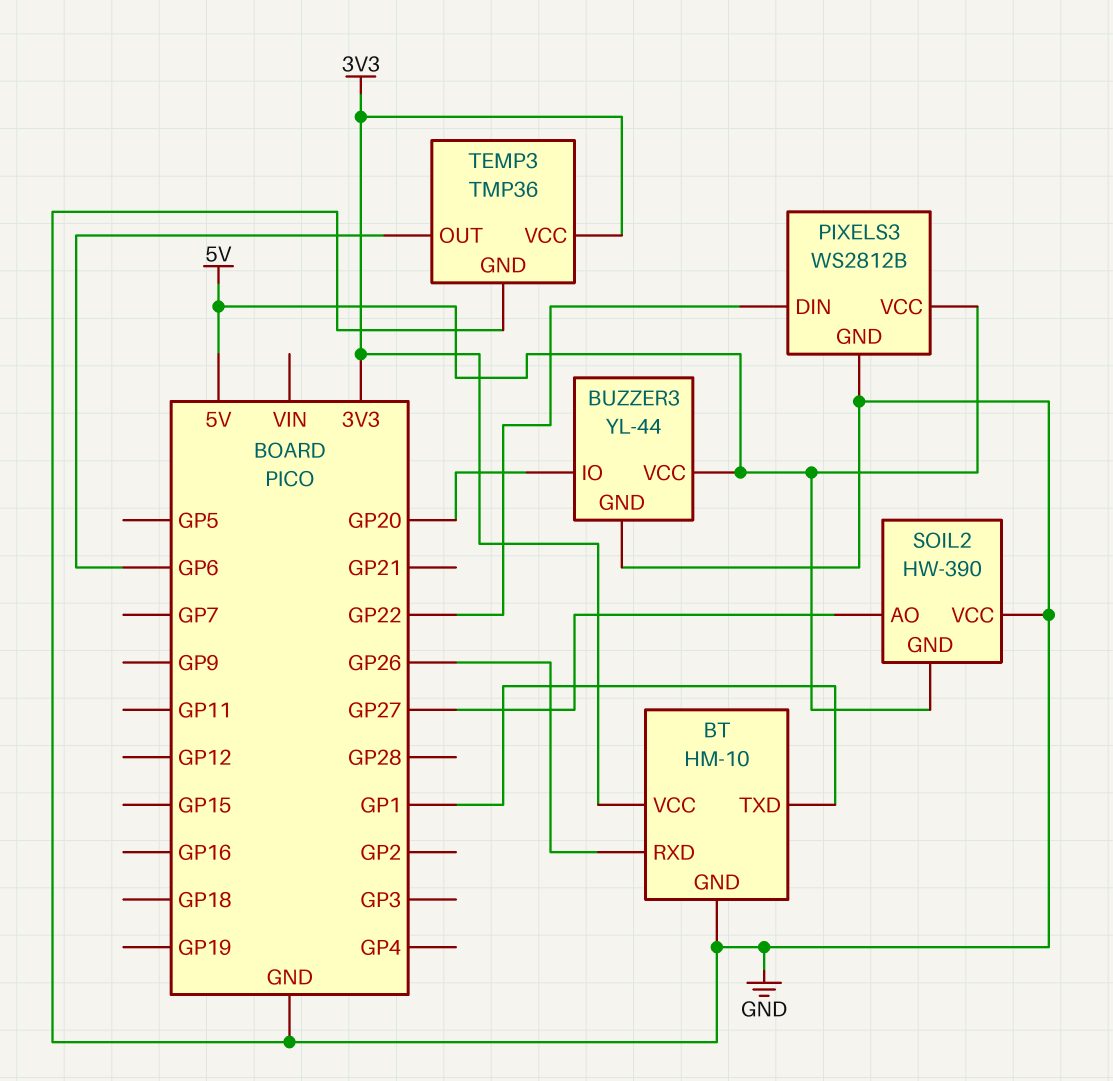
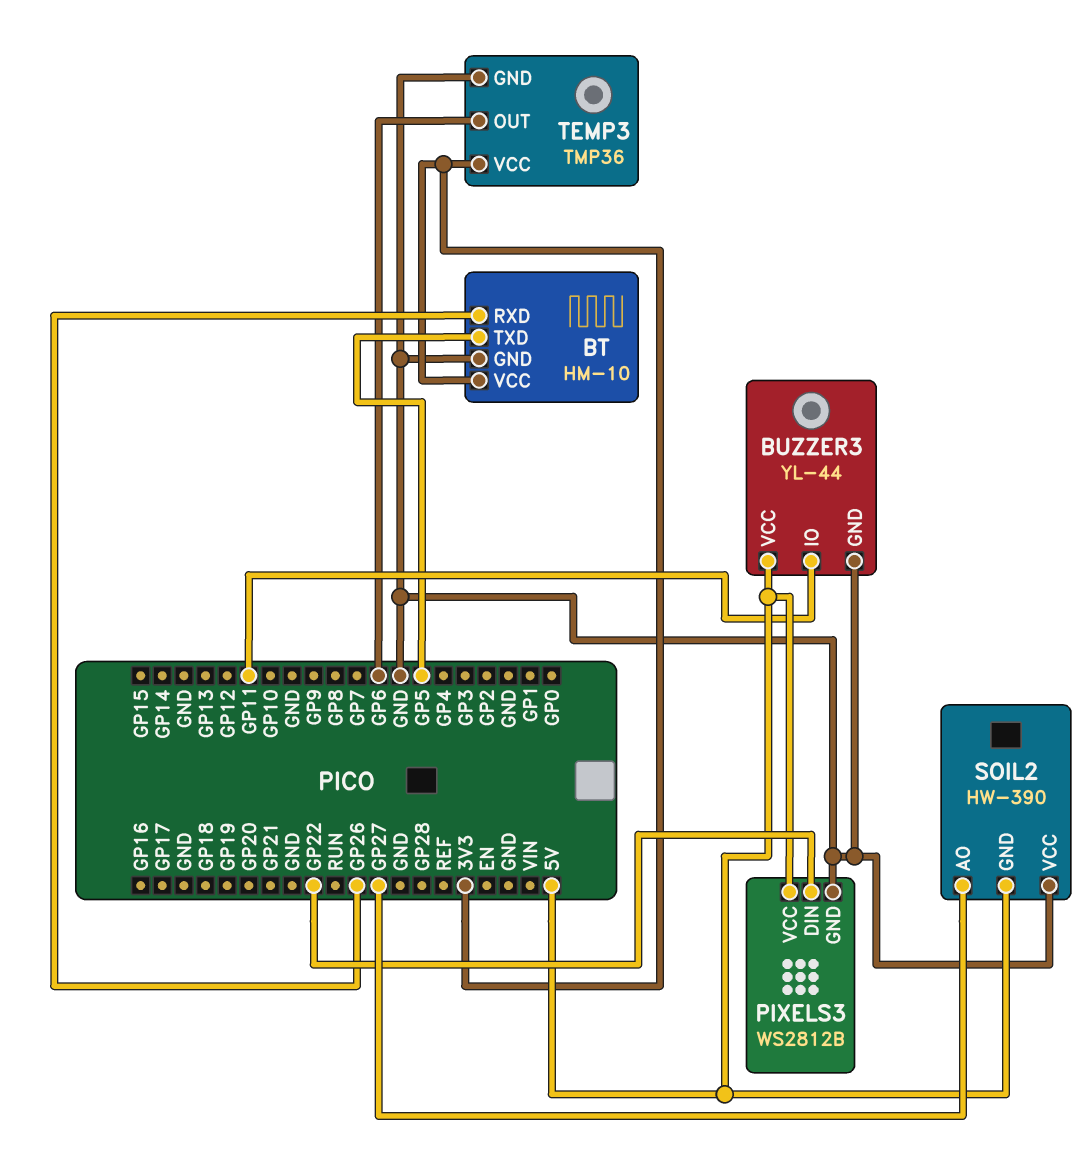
BT pin TXD: GP1 -> GP5
BUZZER3 pin IO: GP20 -> GP11

